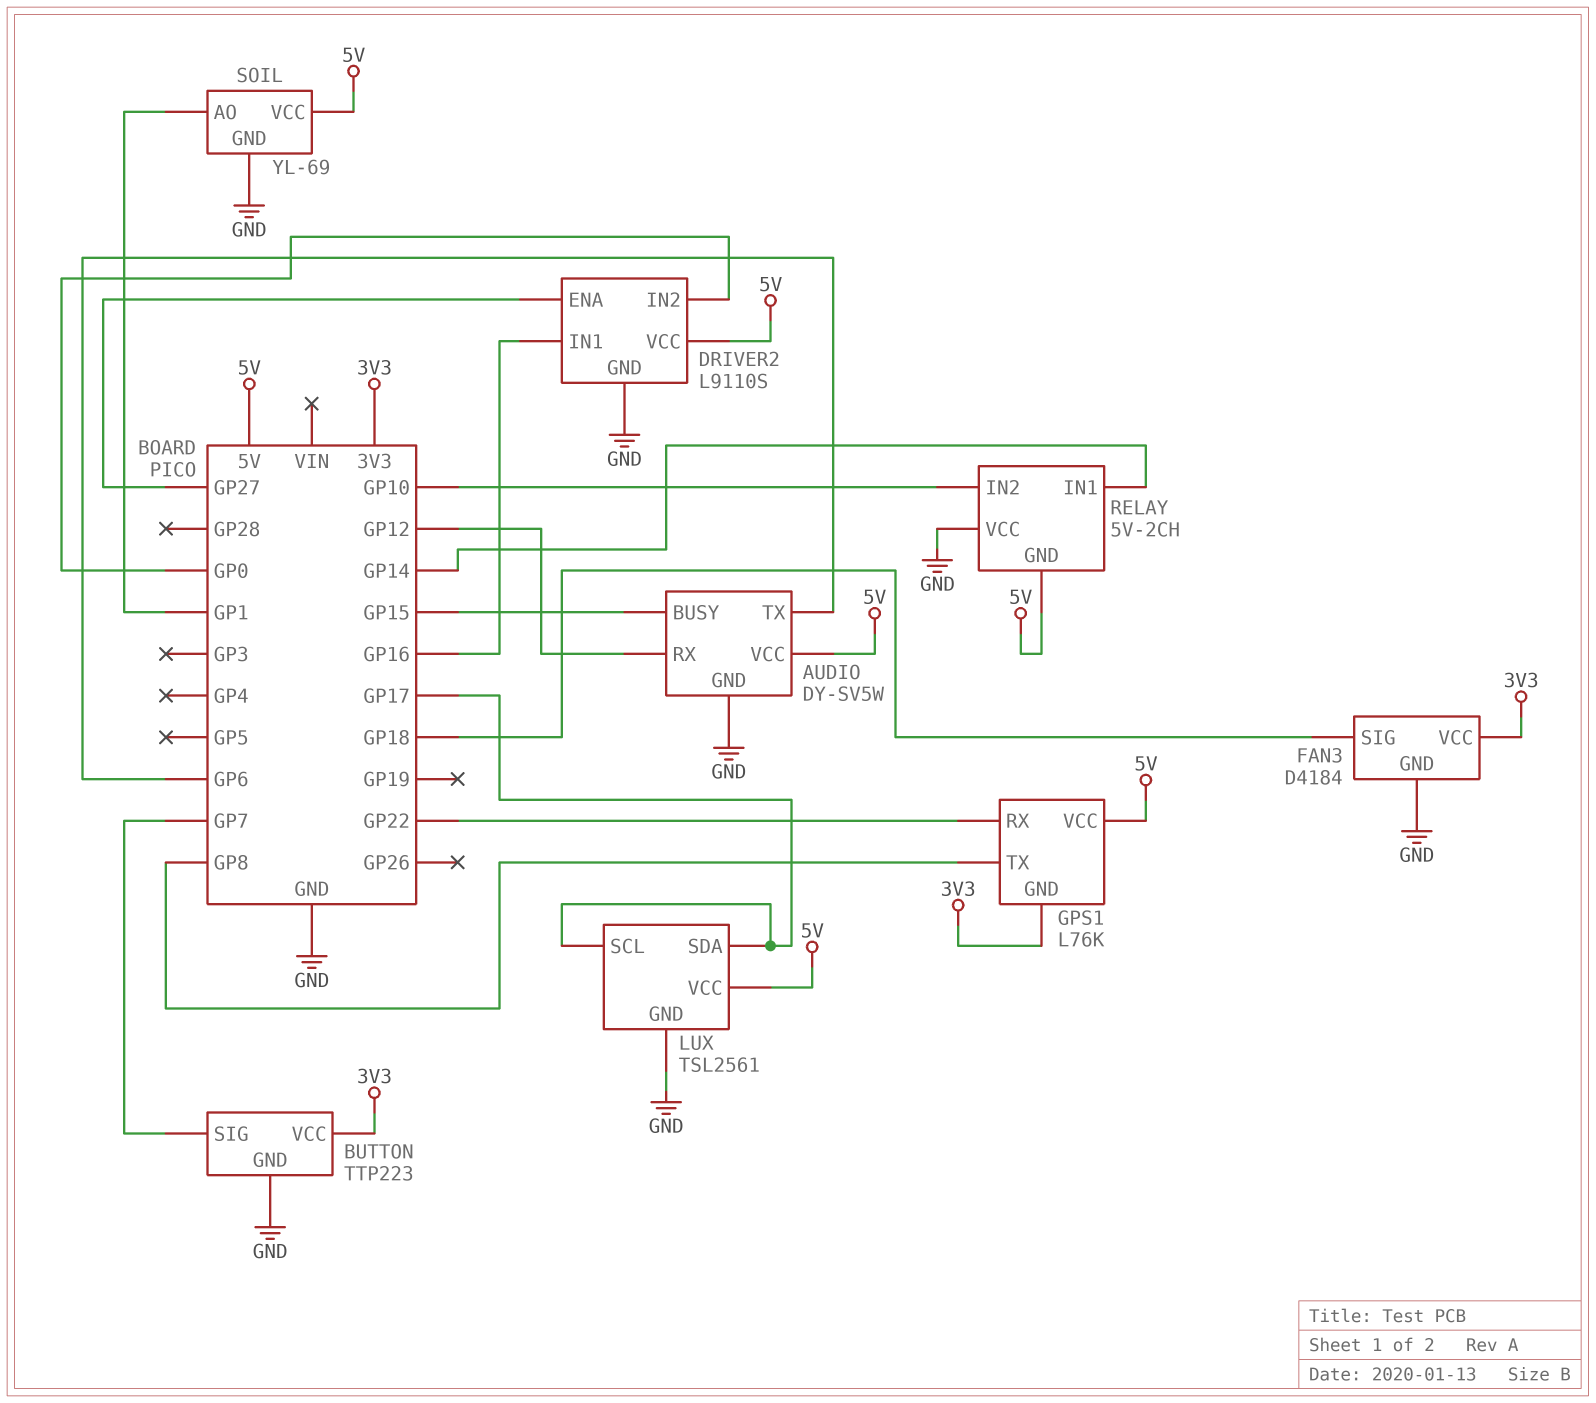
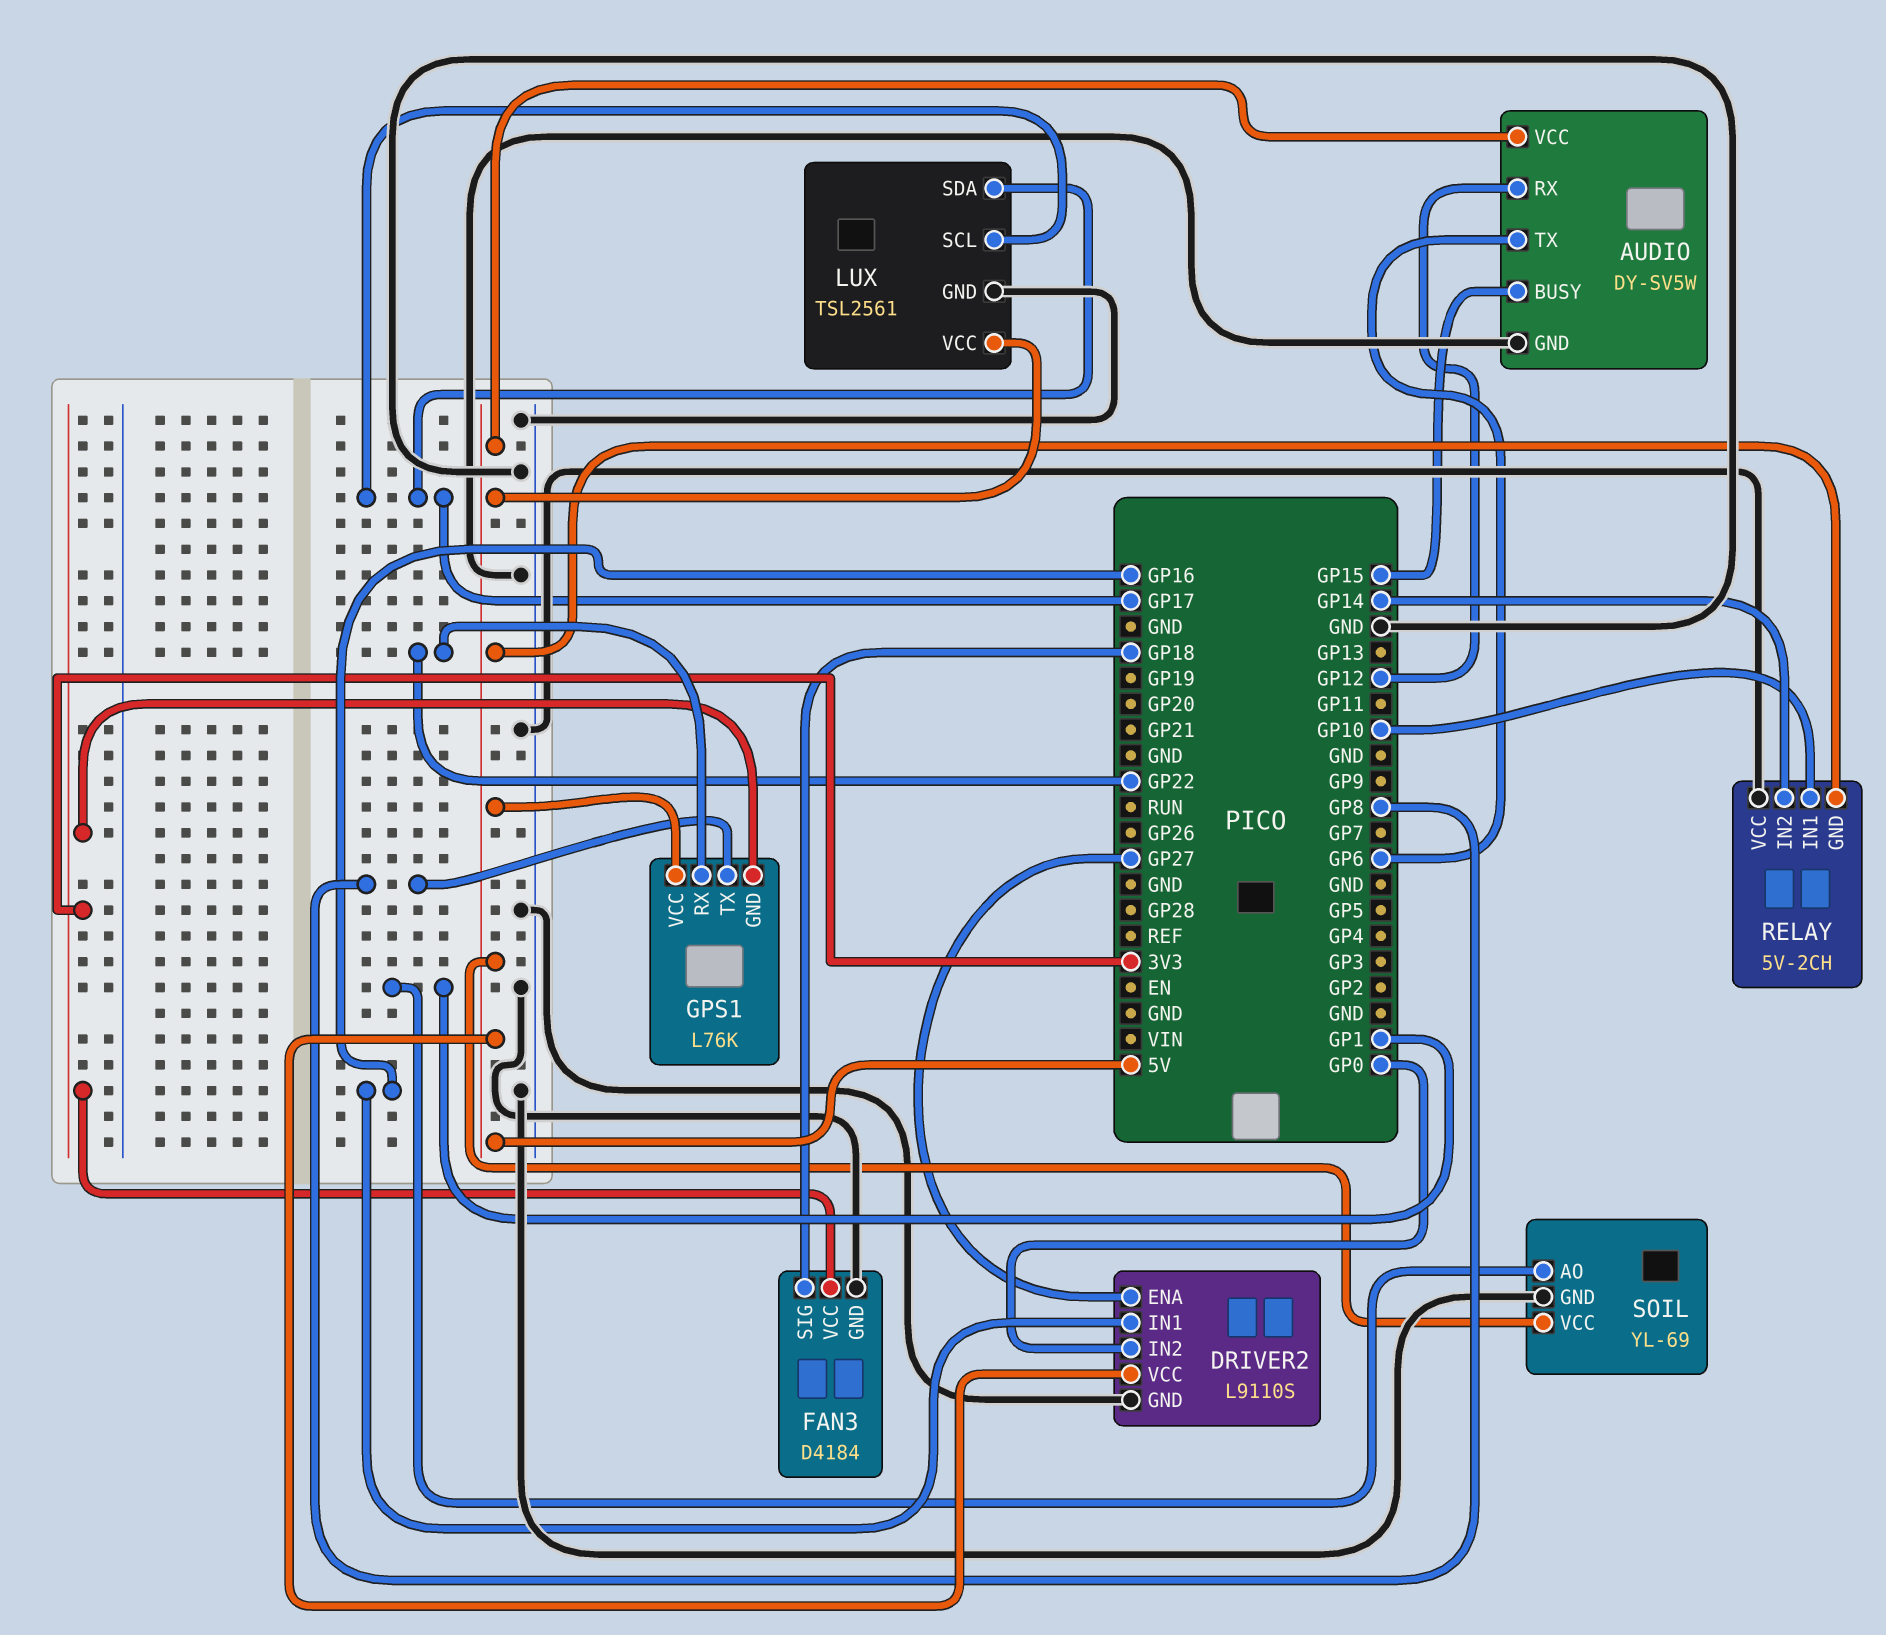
BUTTON: TTP223 -> none
BUTTON pin GND: GND -> none
BUTTON pin SIG: GP7 -> none
BUTTON pin VCC: 3V3 -> none
RELAY pin IN1: GP14 -> GP10
RELAY pin IN2: GP10 -> GP14

